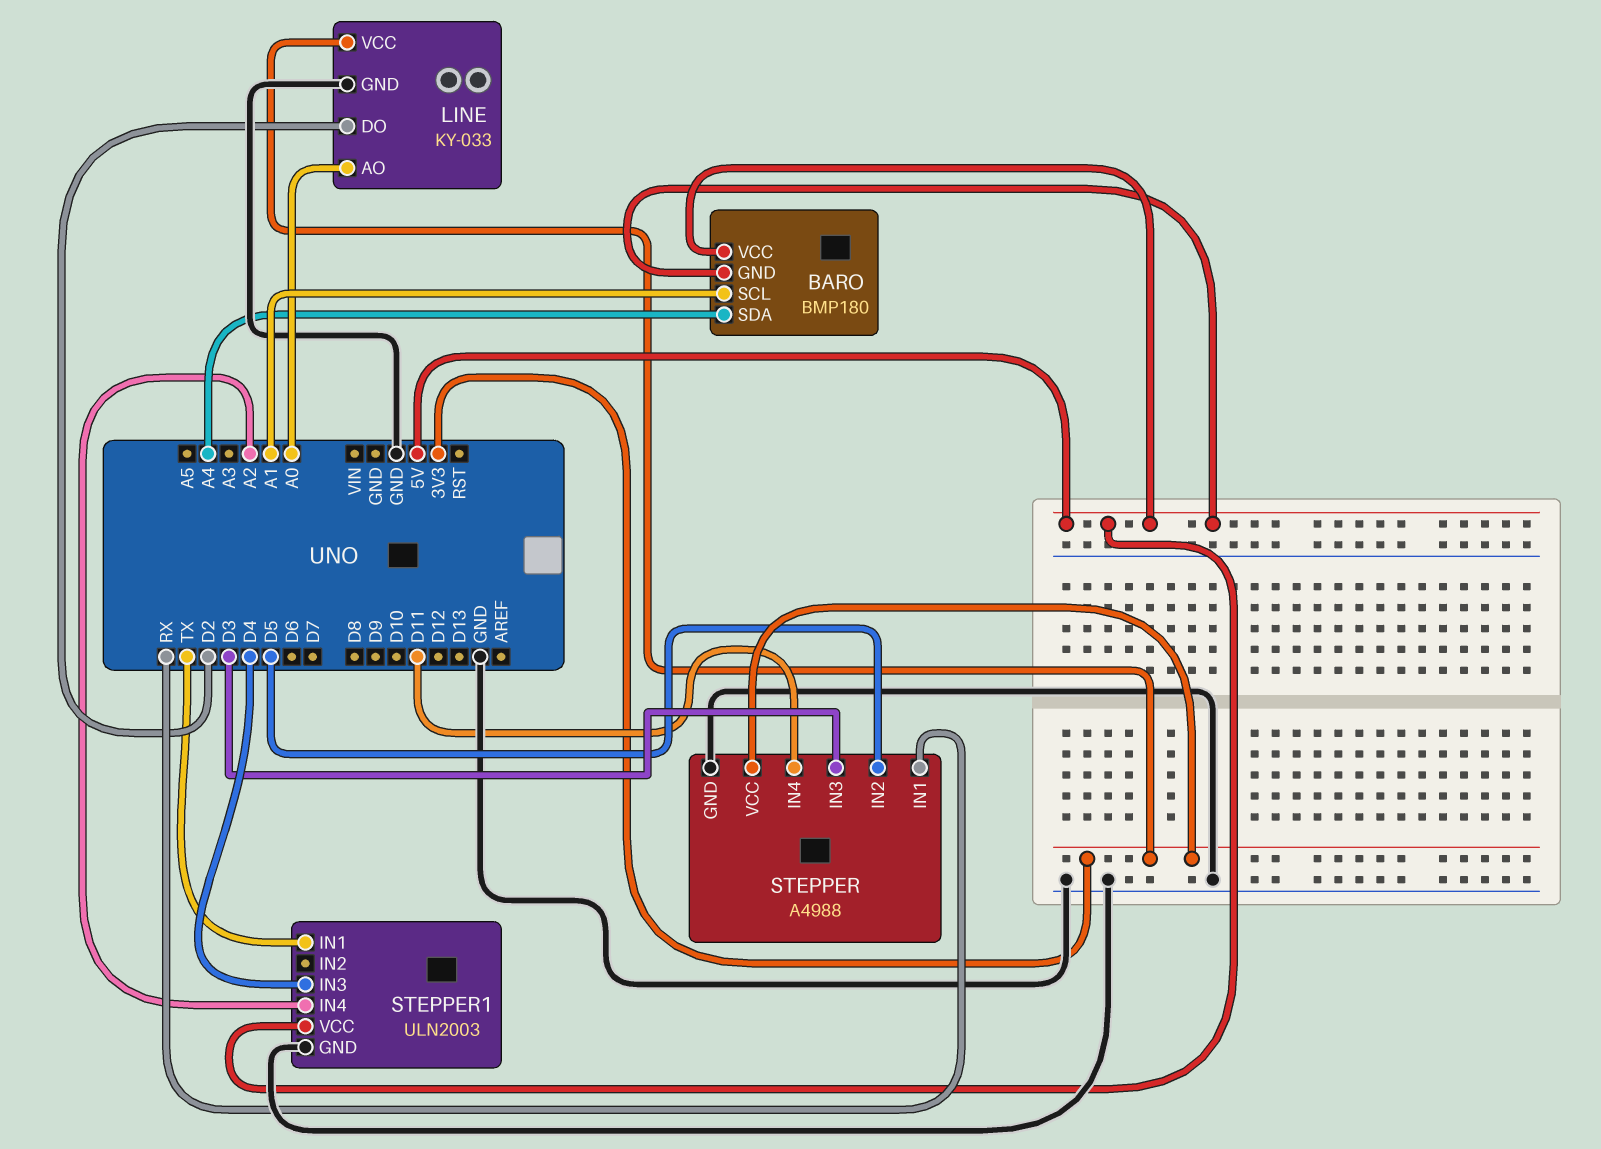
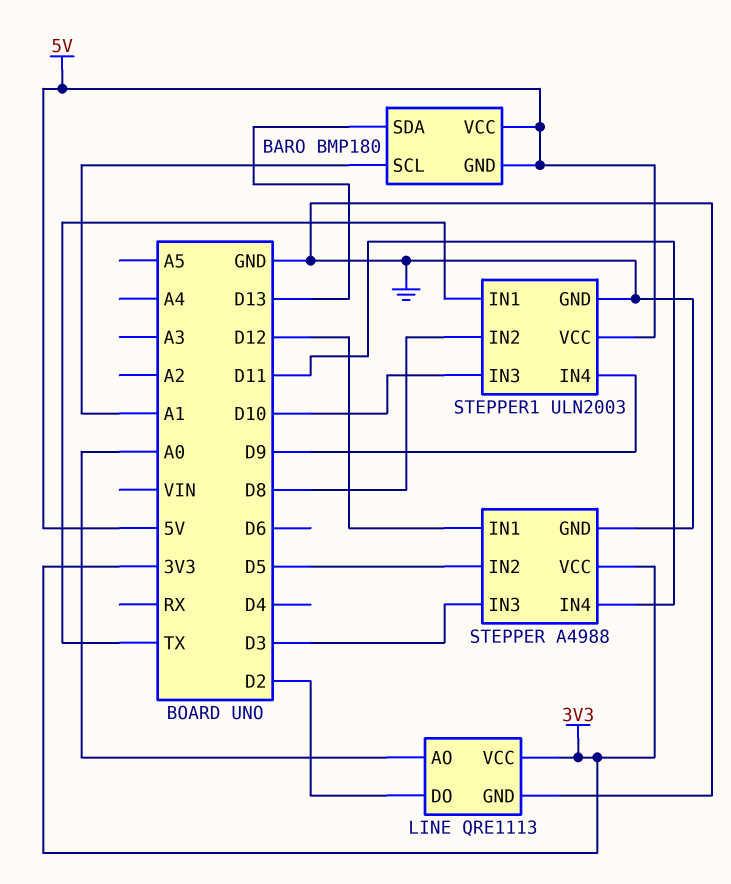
BARO pin SDA: A4 -> D13
LINE: KY-033 -> QRE1113
STEPPER pin IN1: RX -> D12
STEPPER1 pin IN2: none -> D8
STEPPER1 pin IN3: D4 -> D10
STEPPER1 pin IN4: A2 -> D9

